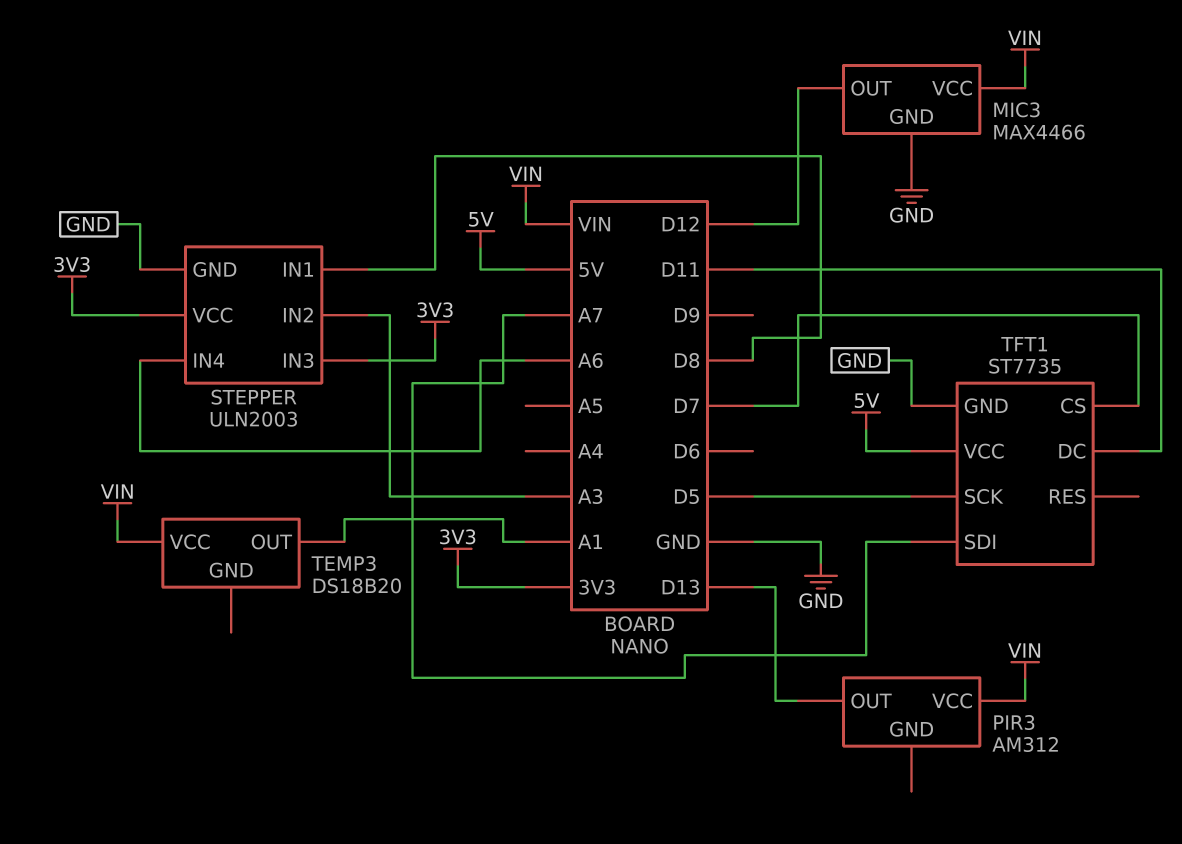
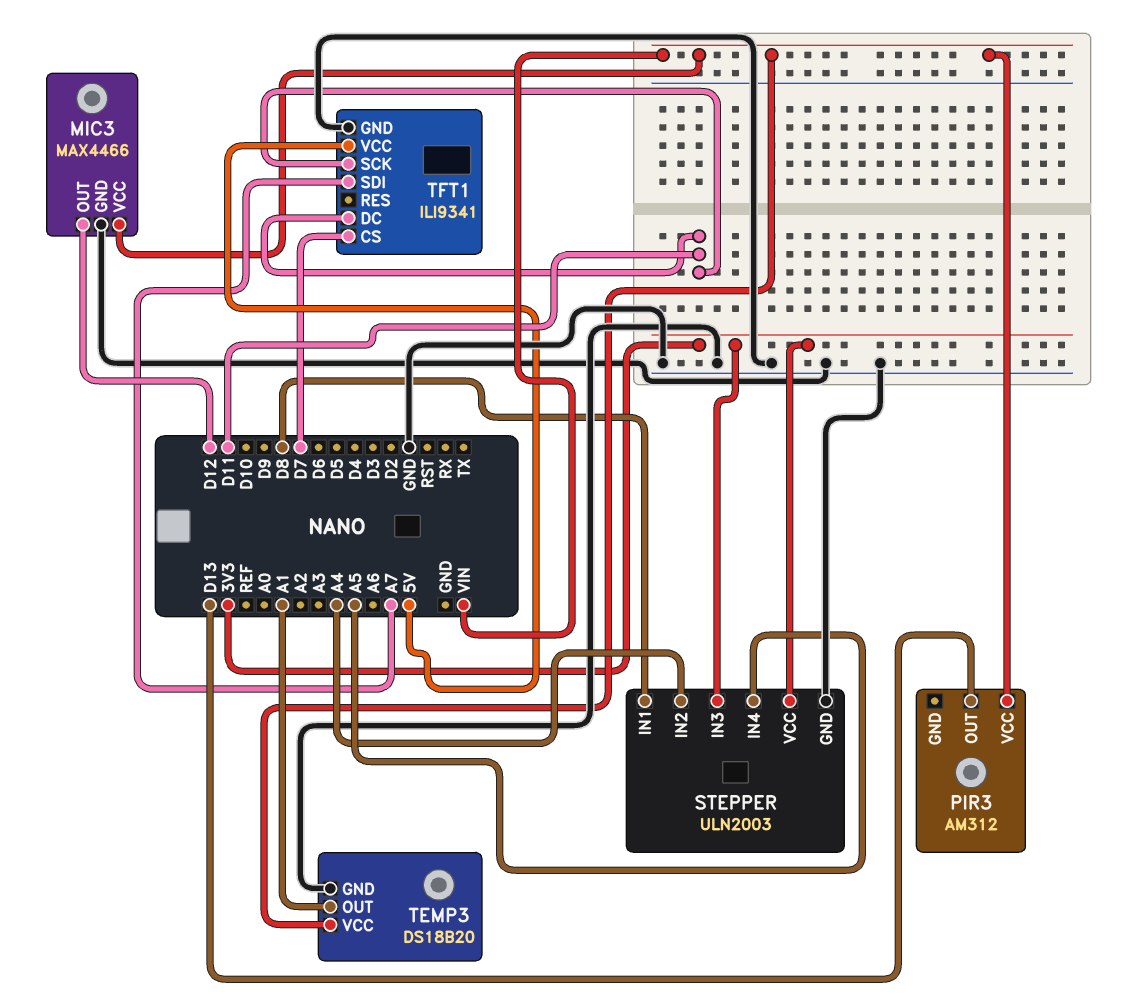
STEPPER pin IN2: A3 -> A4
STEPPER pin IN4: A6 -> A5
TEMP3 pin GND: none -> GND
TFT1: ST7735 -> ILI9341
TFT1 pin SCK: D5 -> D11

